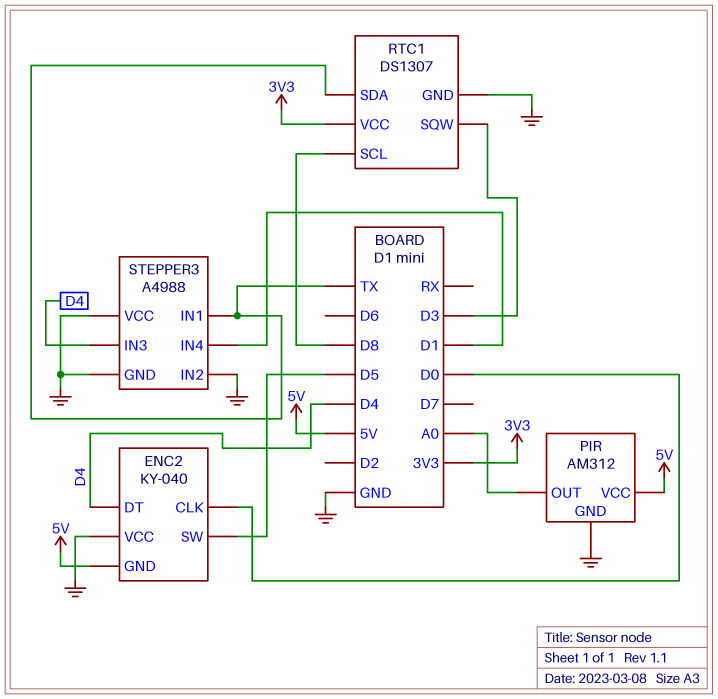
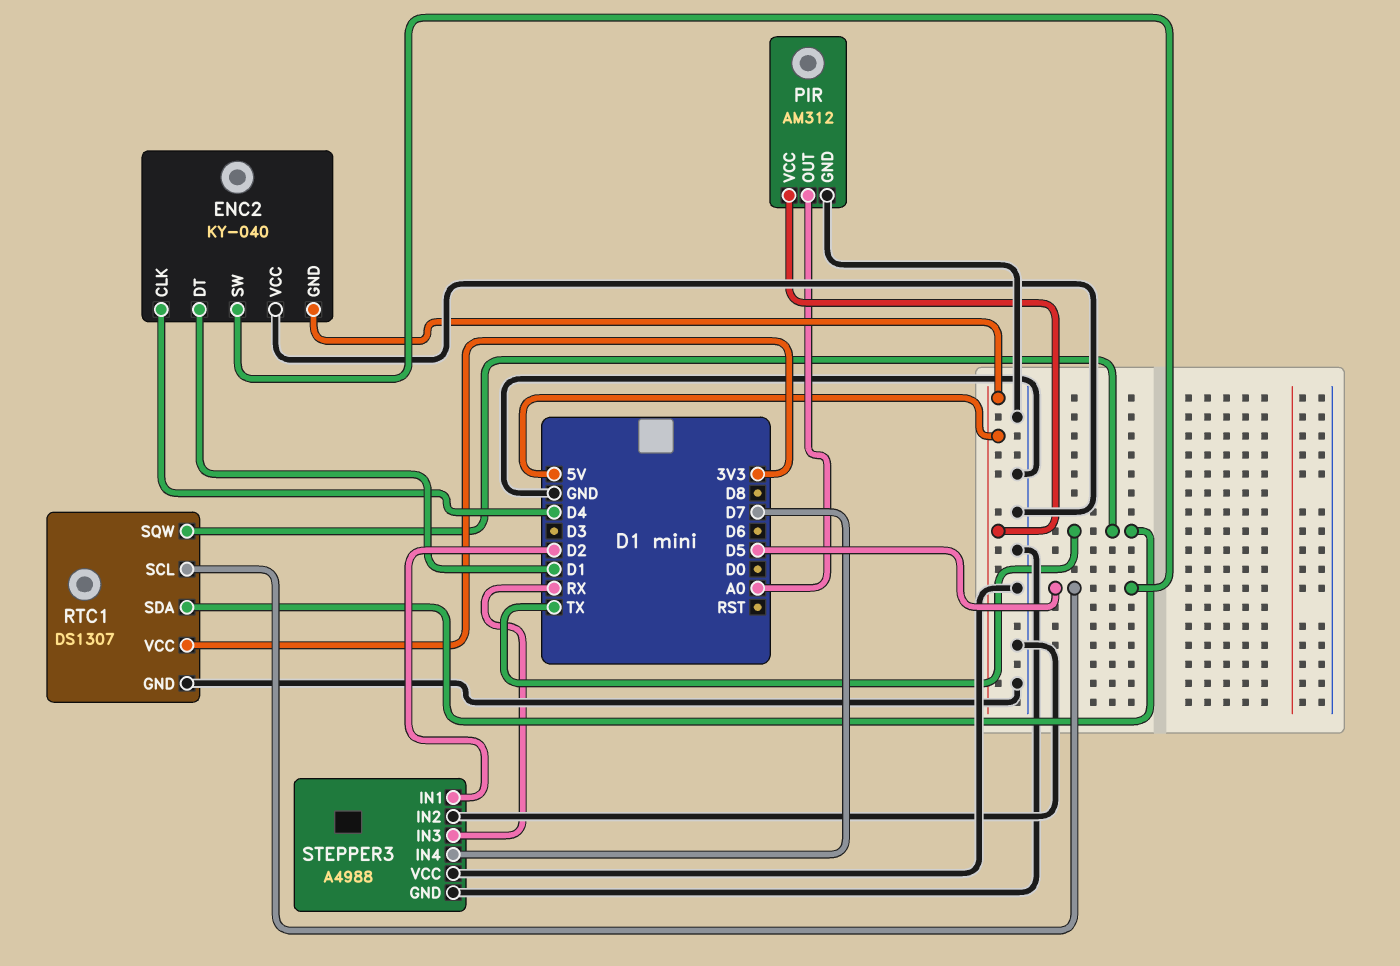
ENC2 pin CLK: D0 -> D4
ENC2 pin DT: D4 -> D1
RTC1 pin SCL: D8 -> D5
RTC1 pin SQW: D3 -> TX
STEPPER3 pin IN1: TX -> D2
STEPPER3 pin IN3: D4 -> RX
STEPPER3 pin IN4: D1 -> D7

